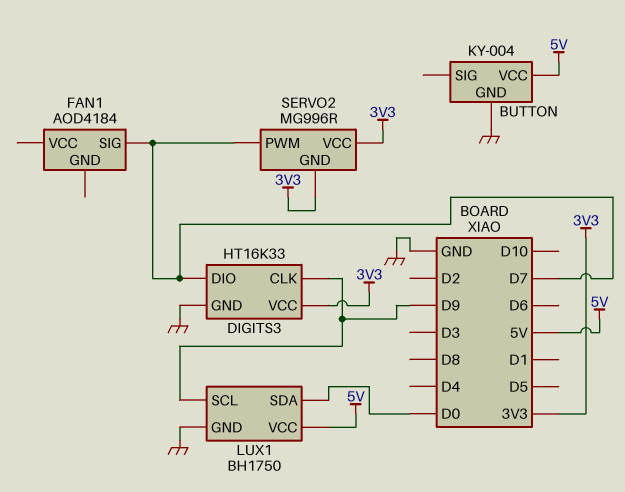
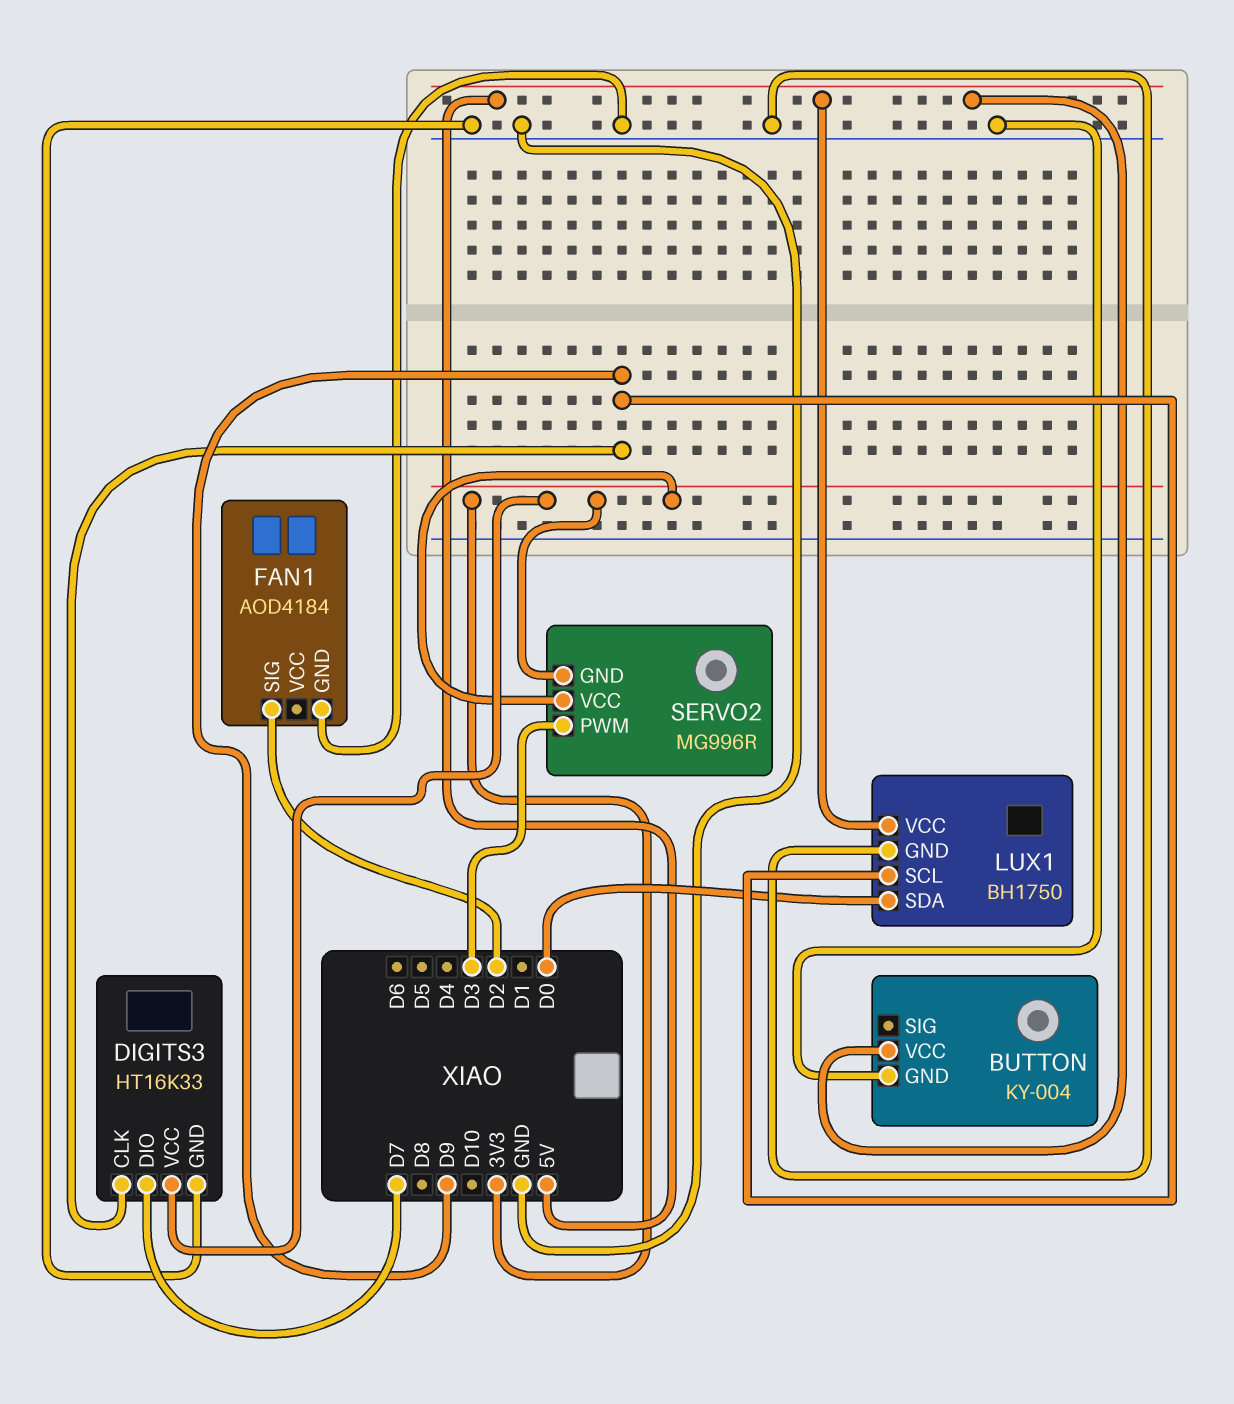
FAN1 pin GND: none -> GND
FAN1 pin SIG: D7 -> D2
SERVO2 pin PWM: D7 -> D3

